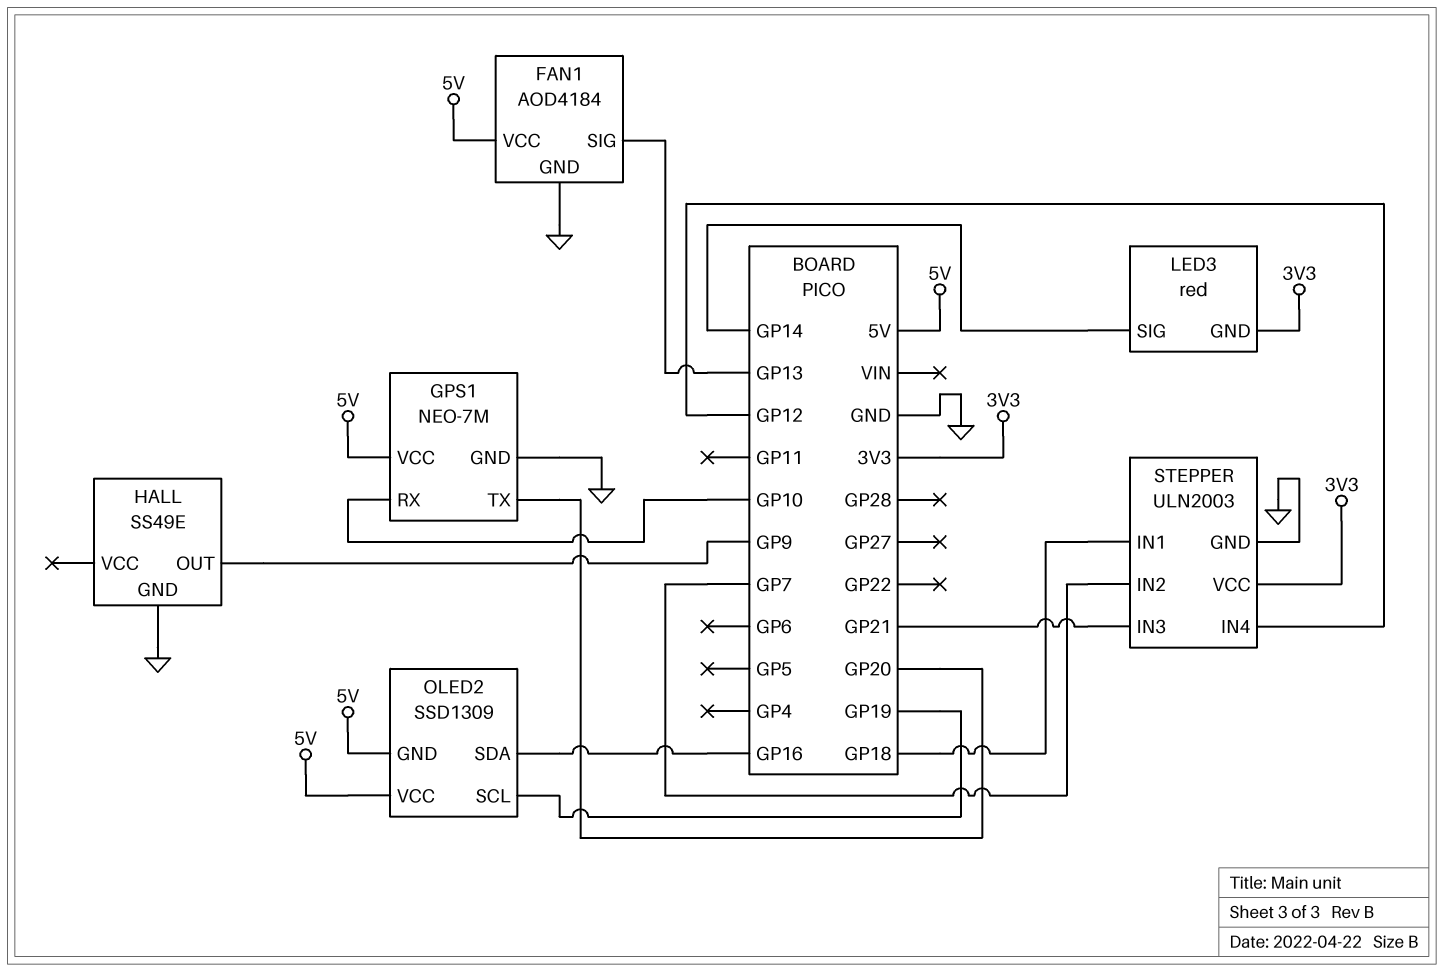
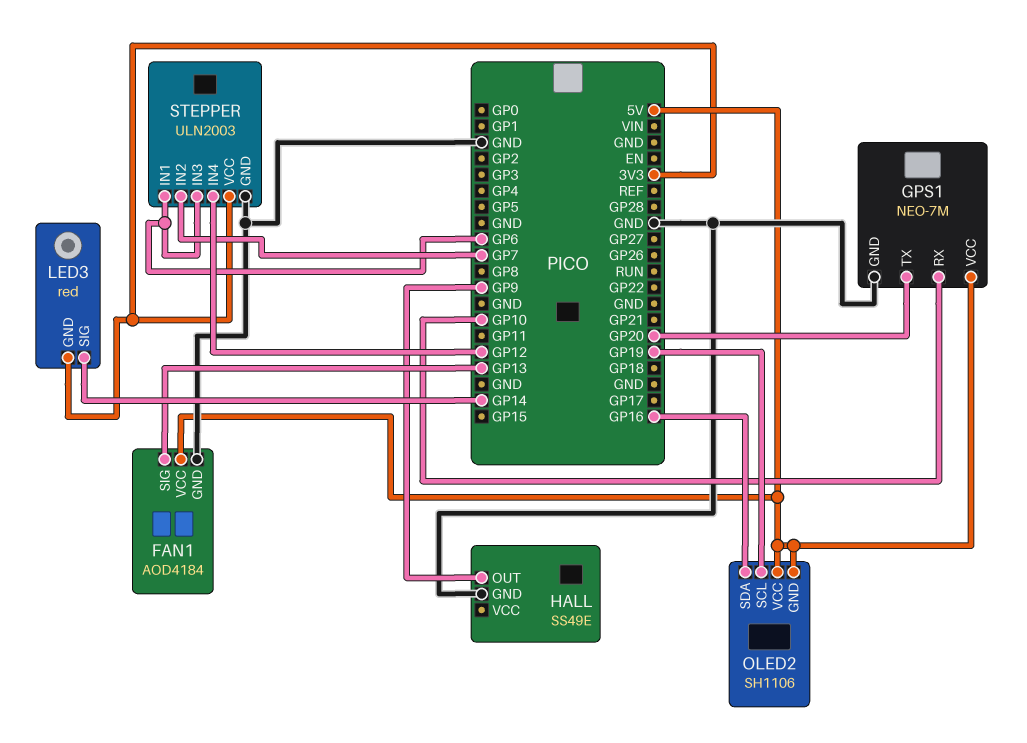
OLED2: SSD1309 -> SH1106
STEPPER pin IN1: GP18 -> GP6
STEPPER pin IN3: GP21 -> GP6

